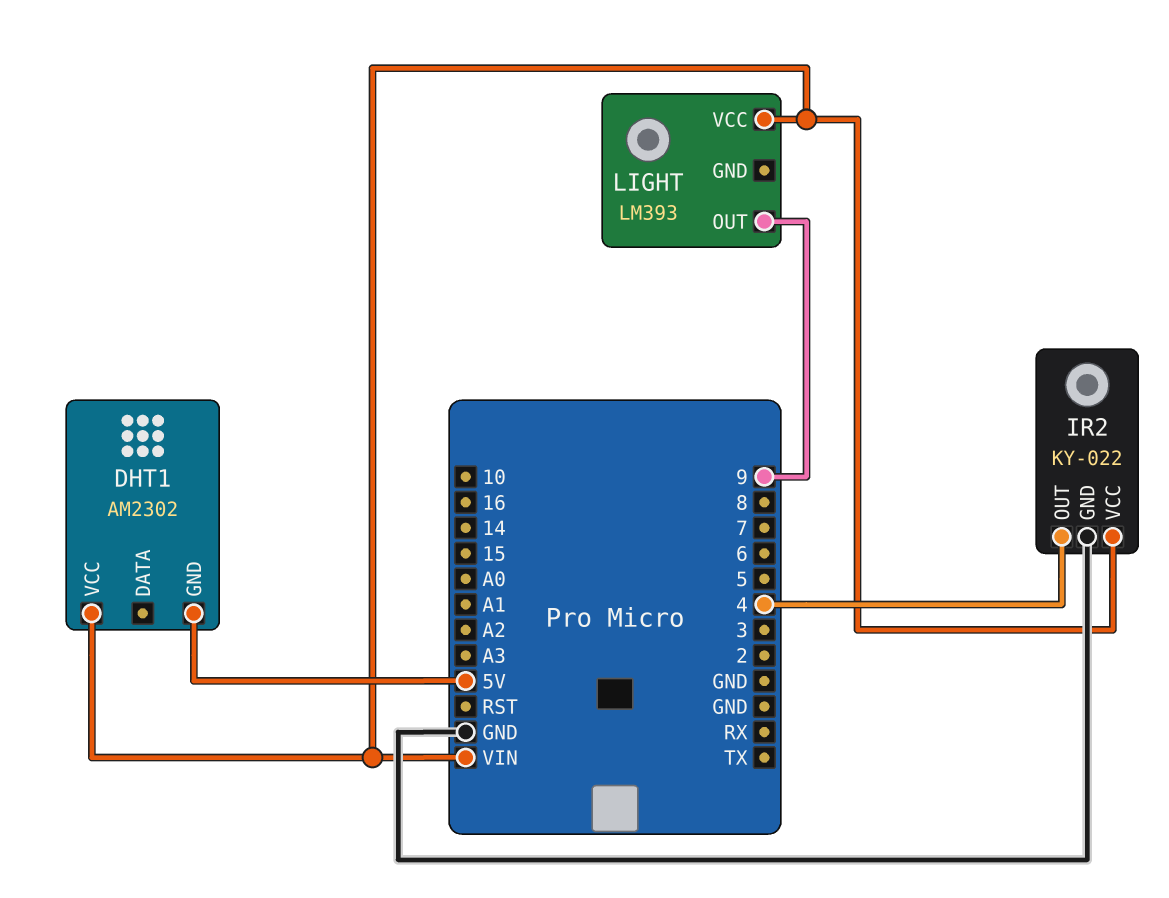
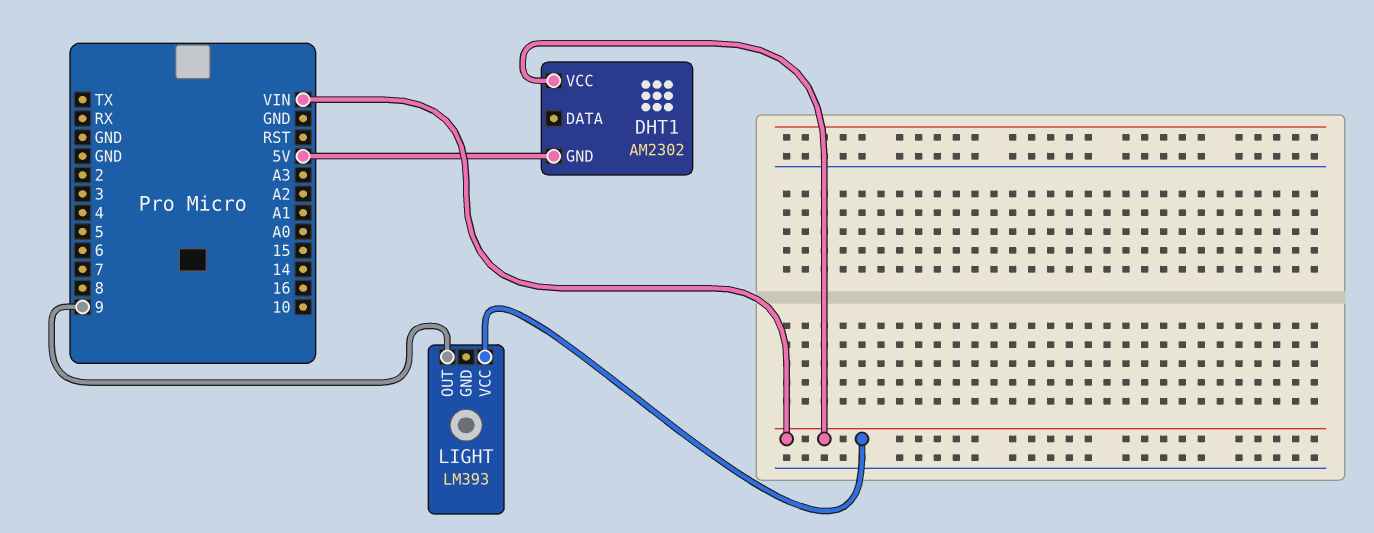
IR2: KY-022 -> none
IR2 pin GND: GND -> none
IR2 pin OUT: 4 -> none
IR2 pin VCC: VIN -> none

